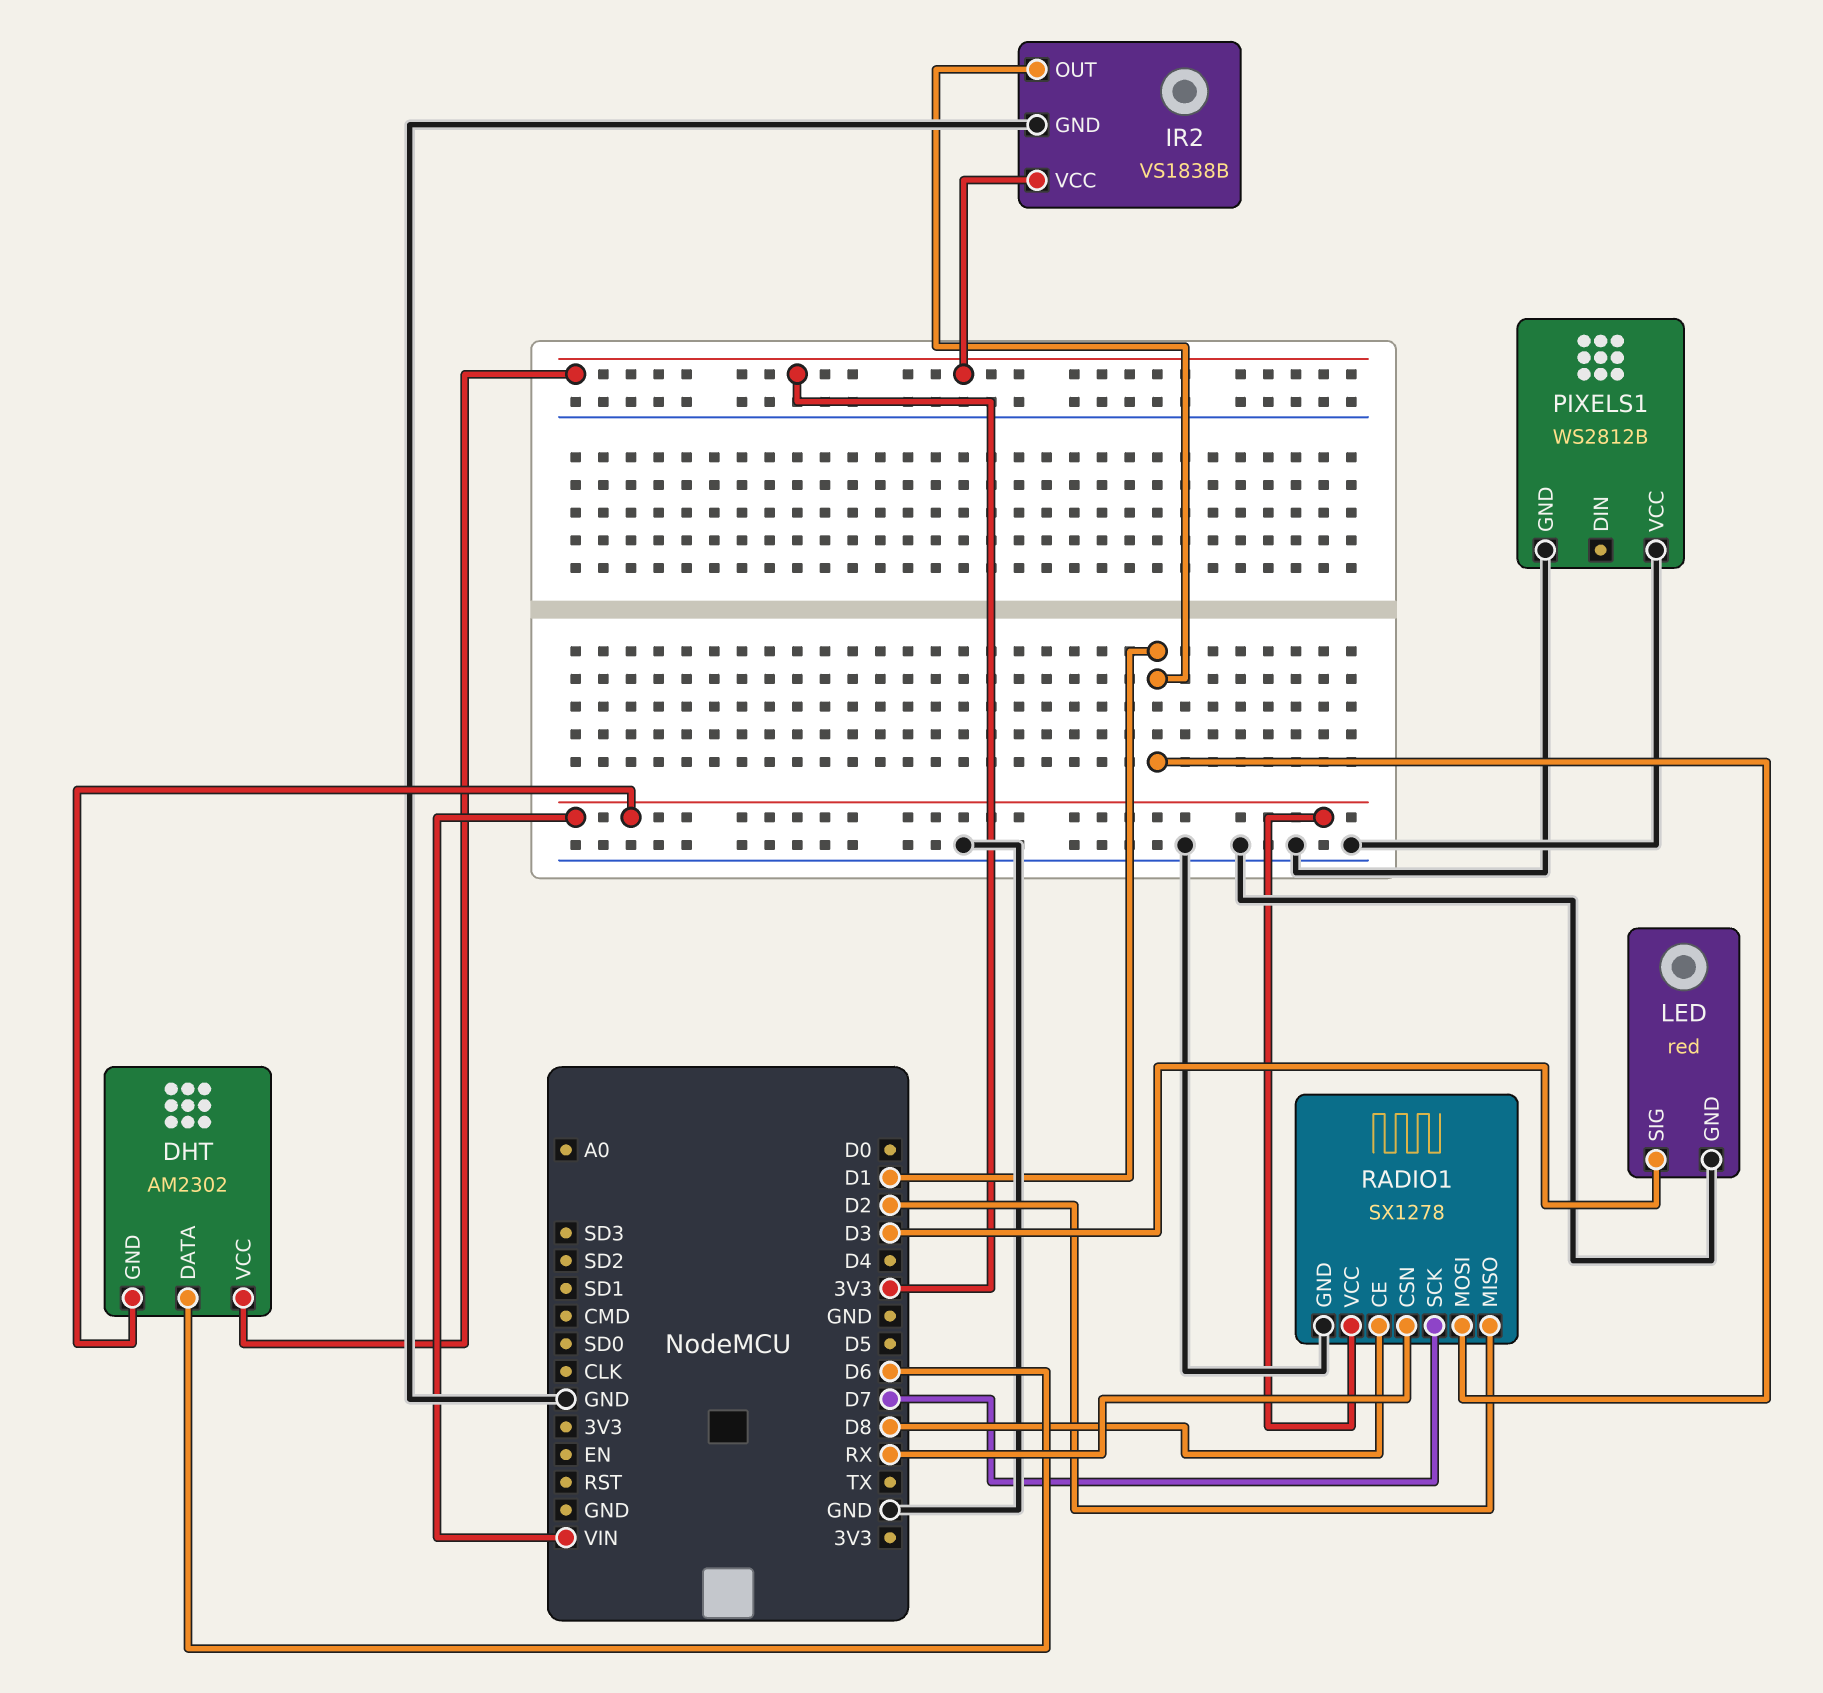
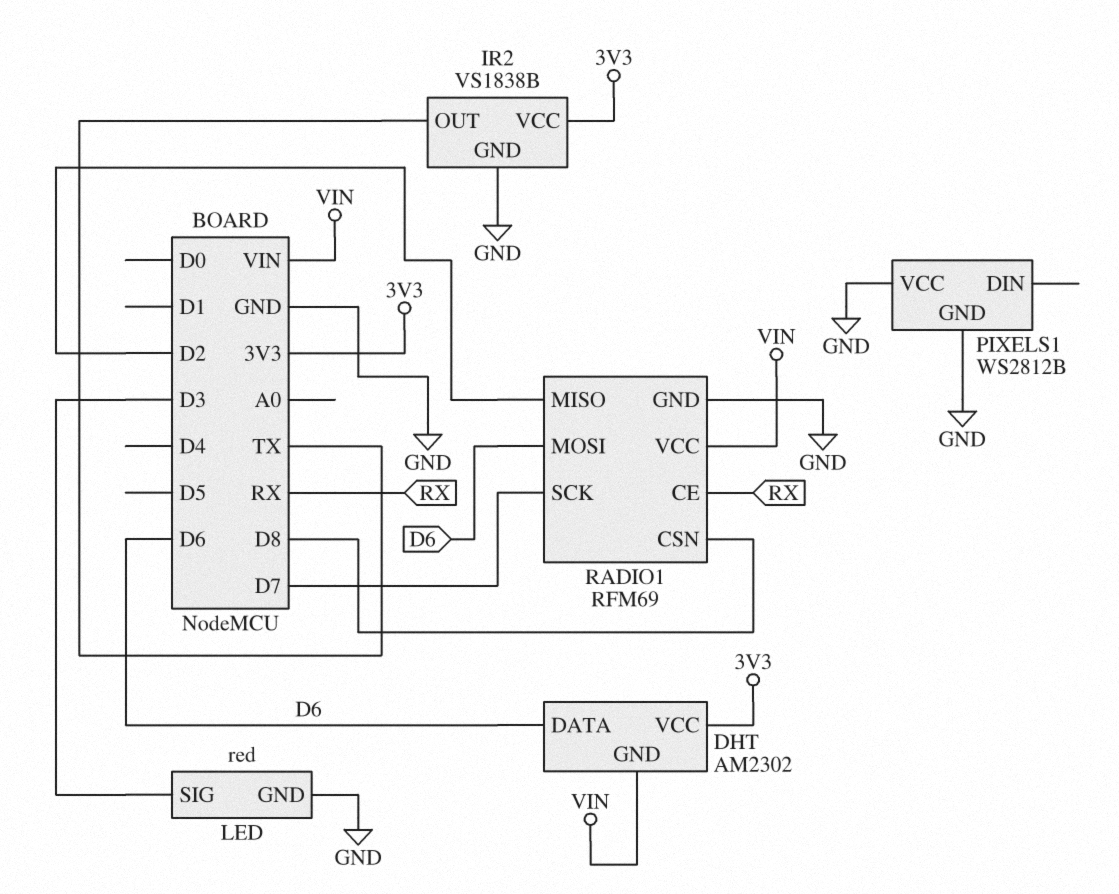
IR2 pin OUT: D1 -> TX
RADIO1: SX1278 -> RFM69
RADIO1 pin CE: D8 -> RX
RADIO1 pin CSN: RX -> D8
RADIO1 pin MOSI: D1 -> D6

